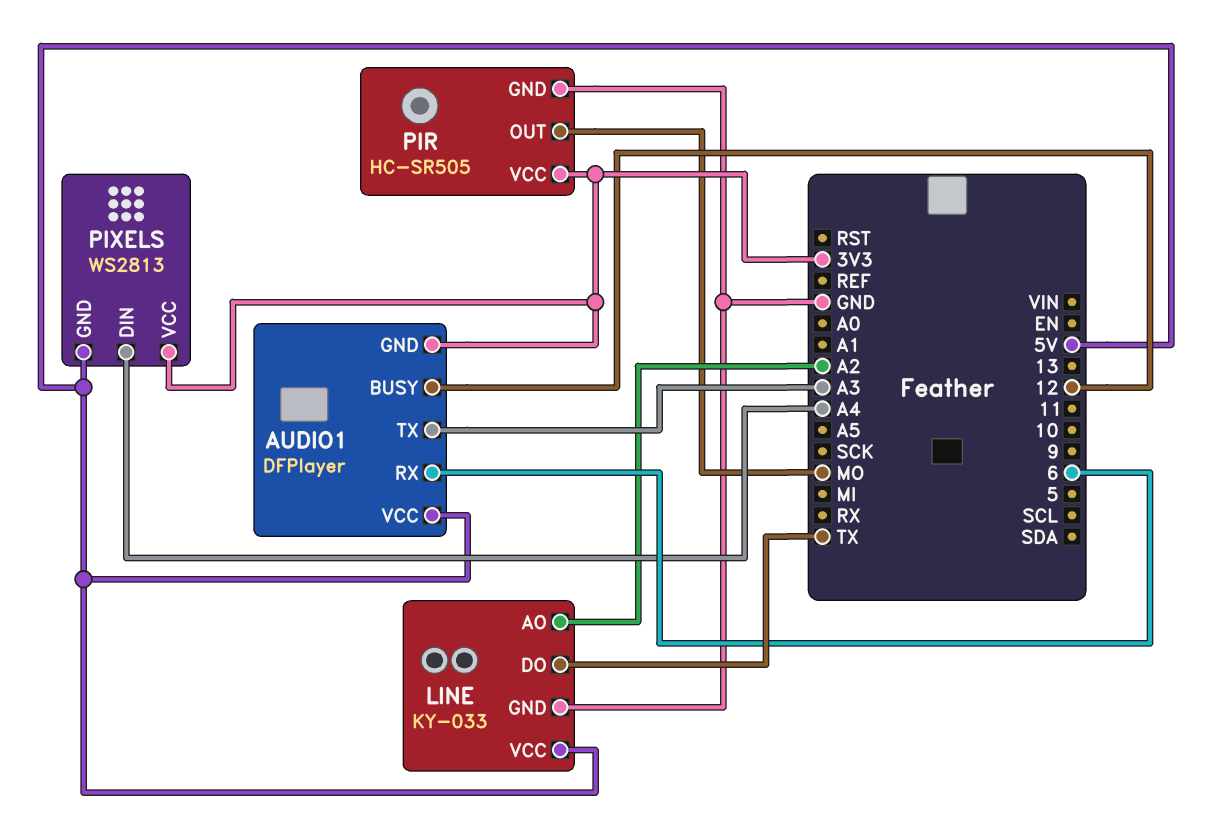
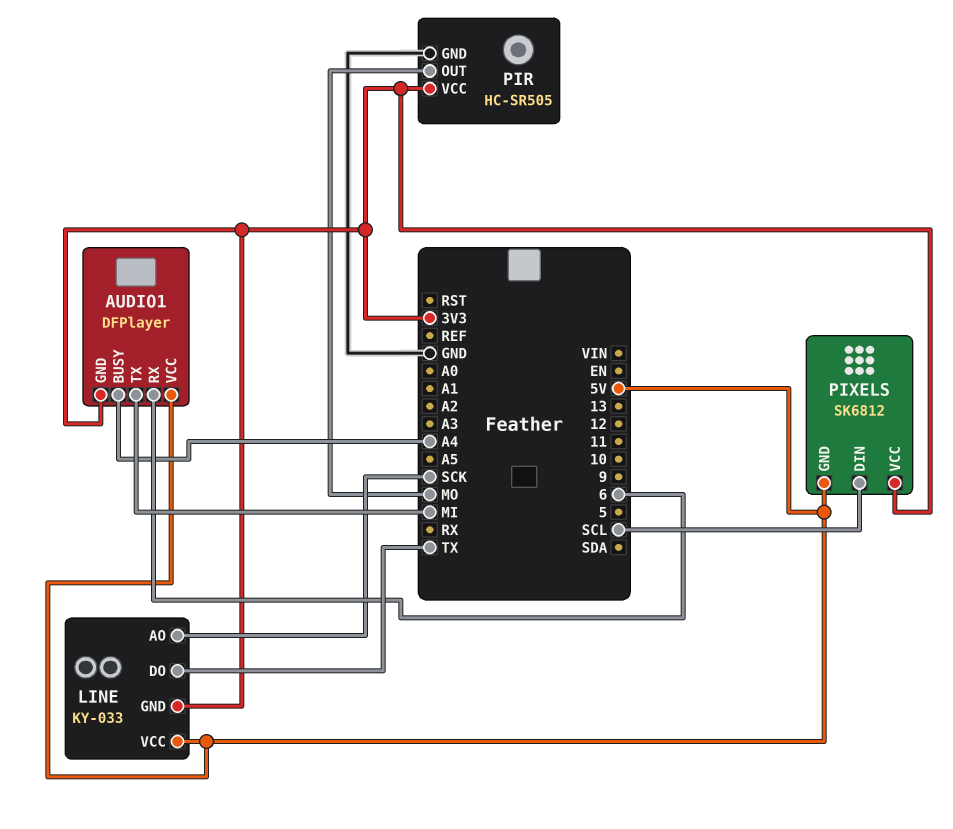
AUDIO1 pin BUSY: 12 -> A4
AUDIO1 pin TX: A3 -> MI
LINE pin AO: A2 -> SCK
LINE pin GND: GND -> 3V3
PIXELS: WS2813 -> SK6812
PIXELS pin DIN: A4 -> SCL

